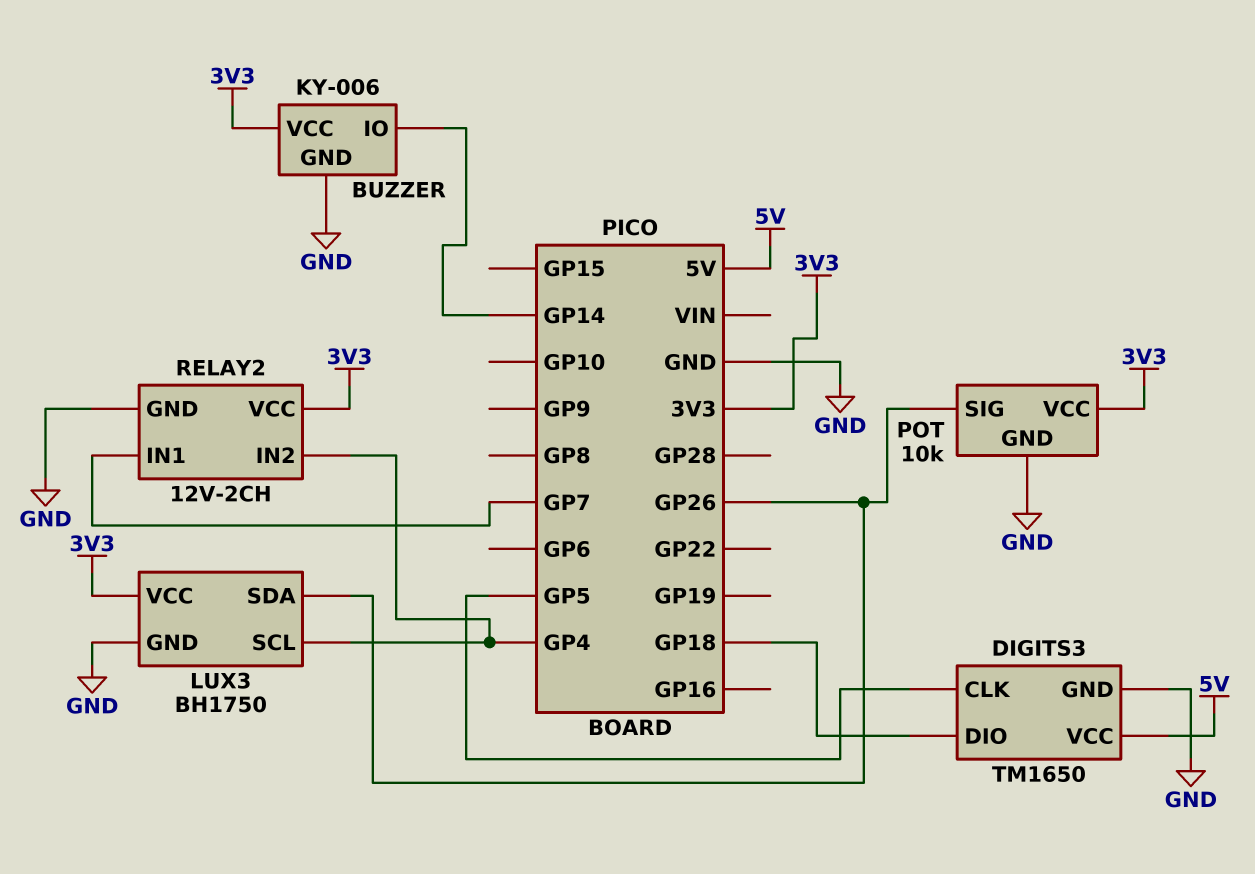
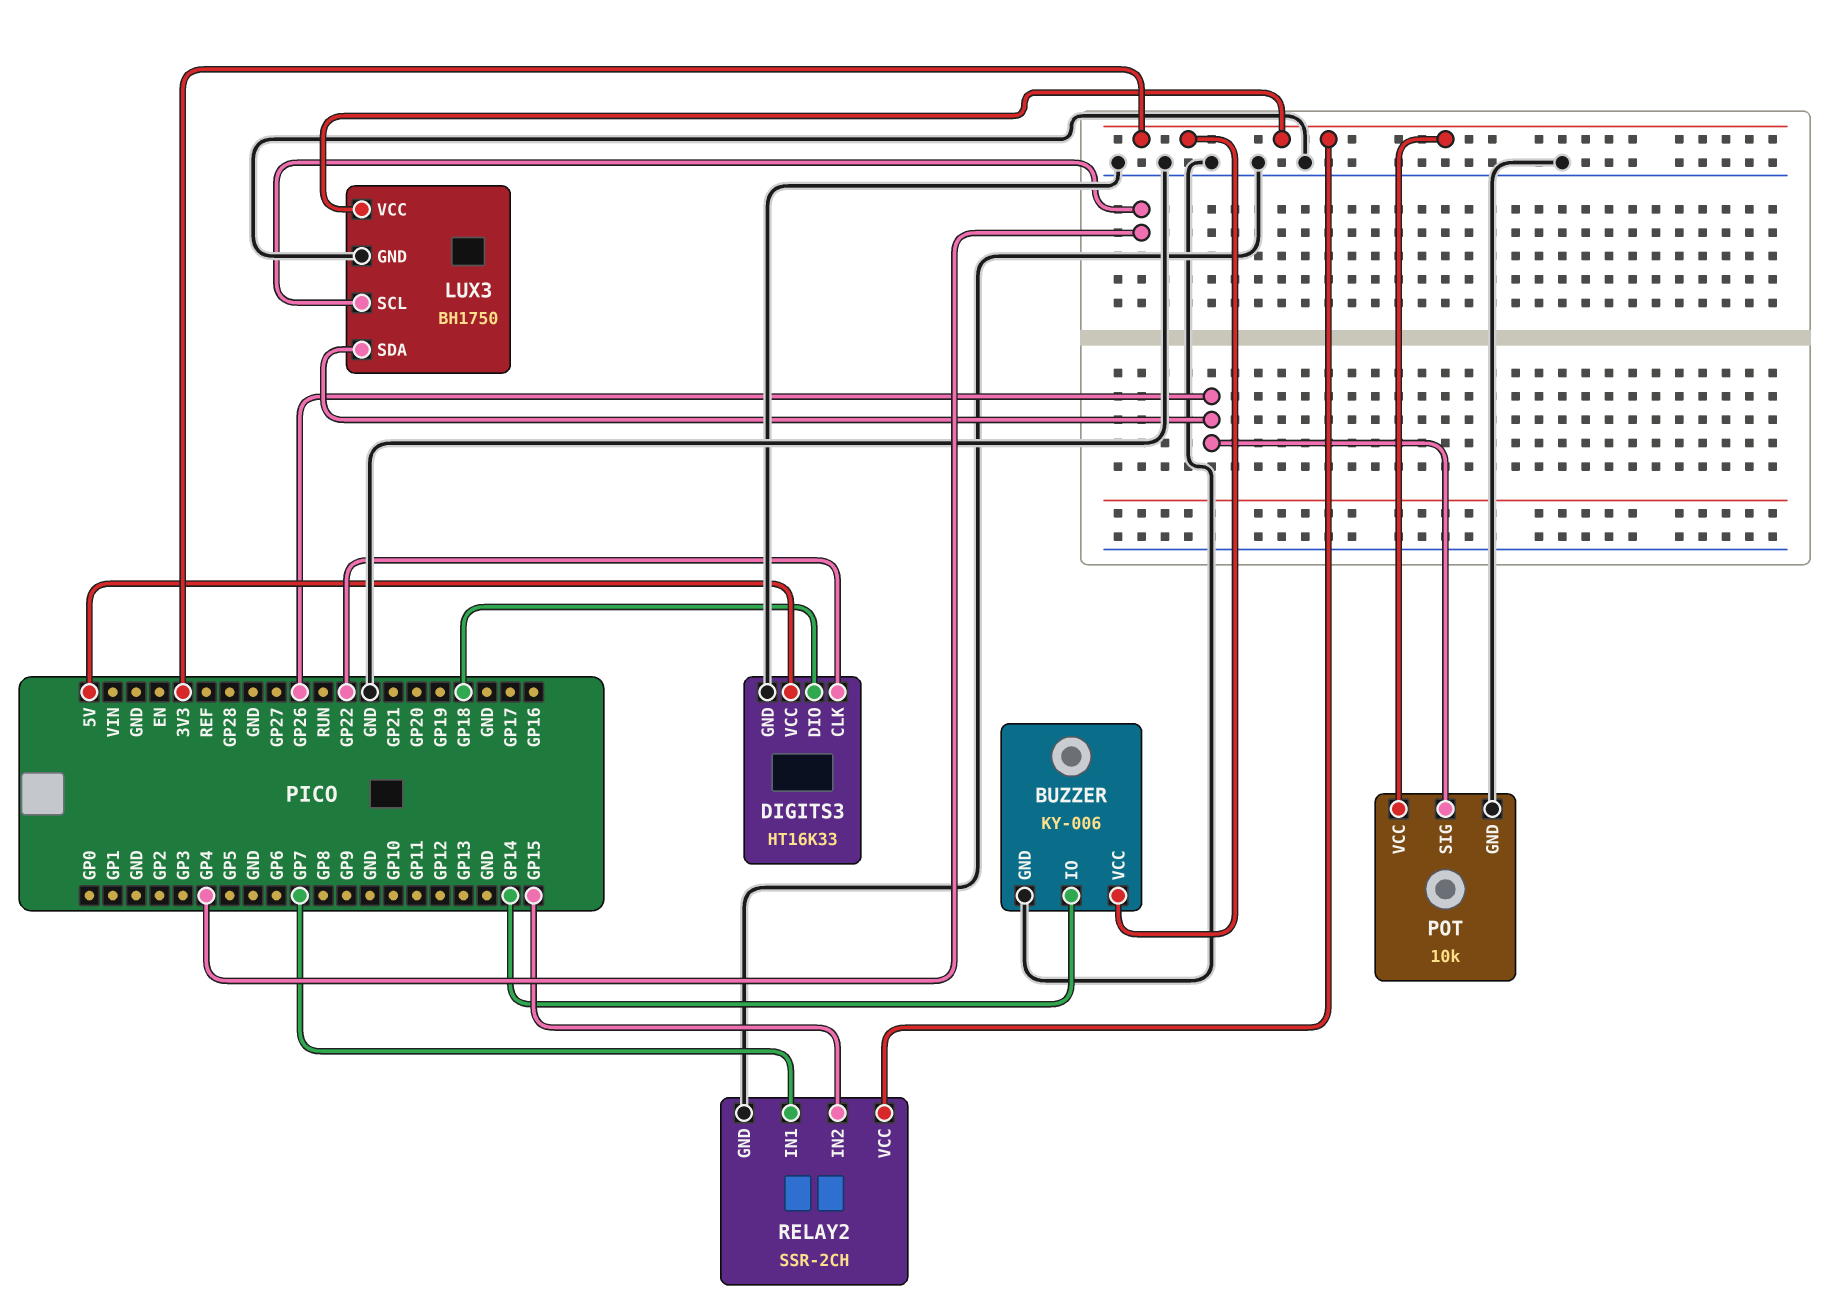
DIGITS3: TM1650 -> HT16K33
DIGITS3 pin CLK: GP5 -> GP22
RELAY2: 12V-2CH -> SSR-2CH
RELAY2 pin IN2: GP4 -> GP15

